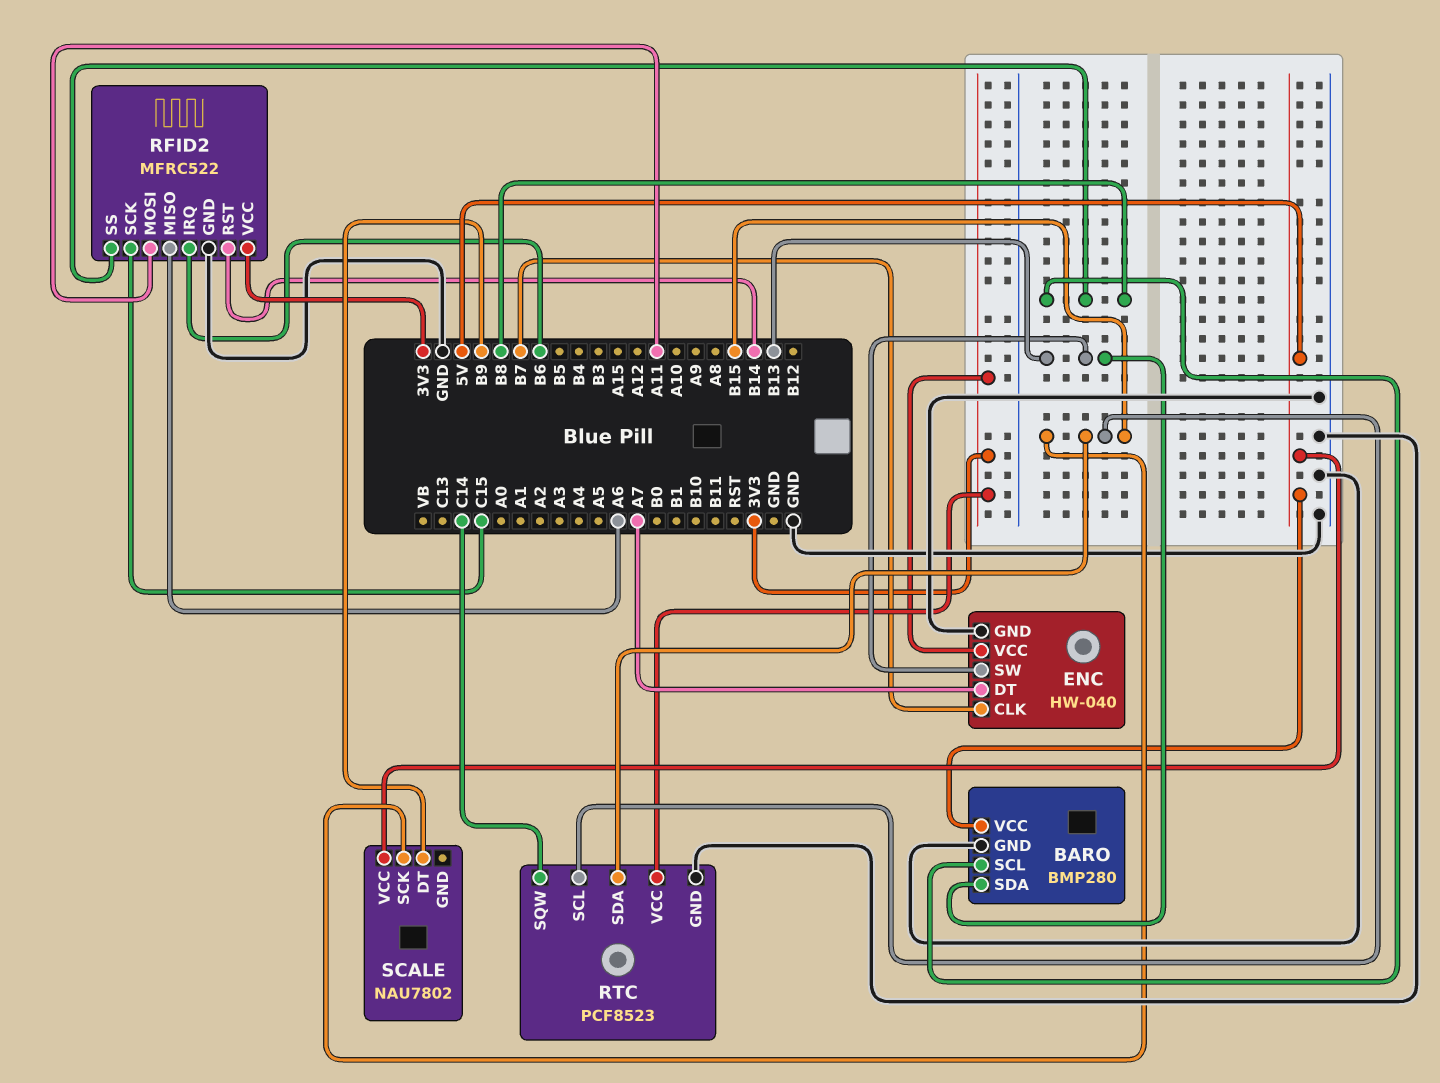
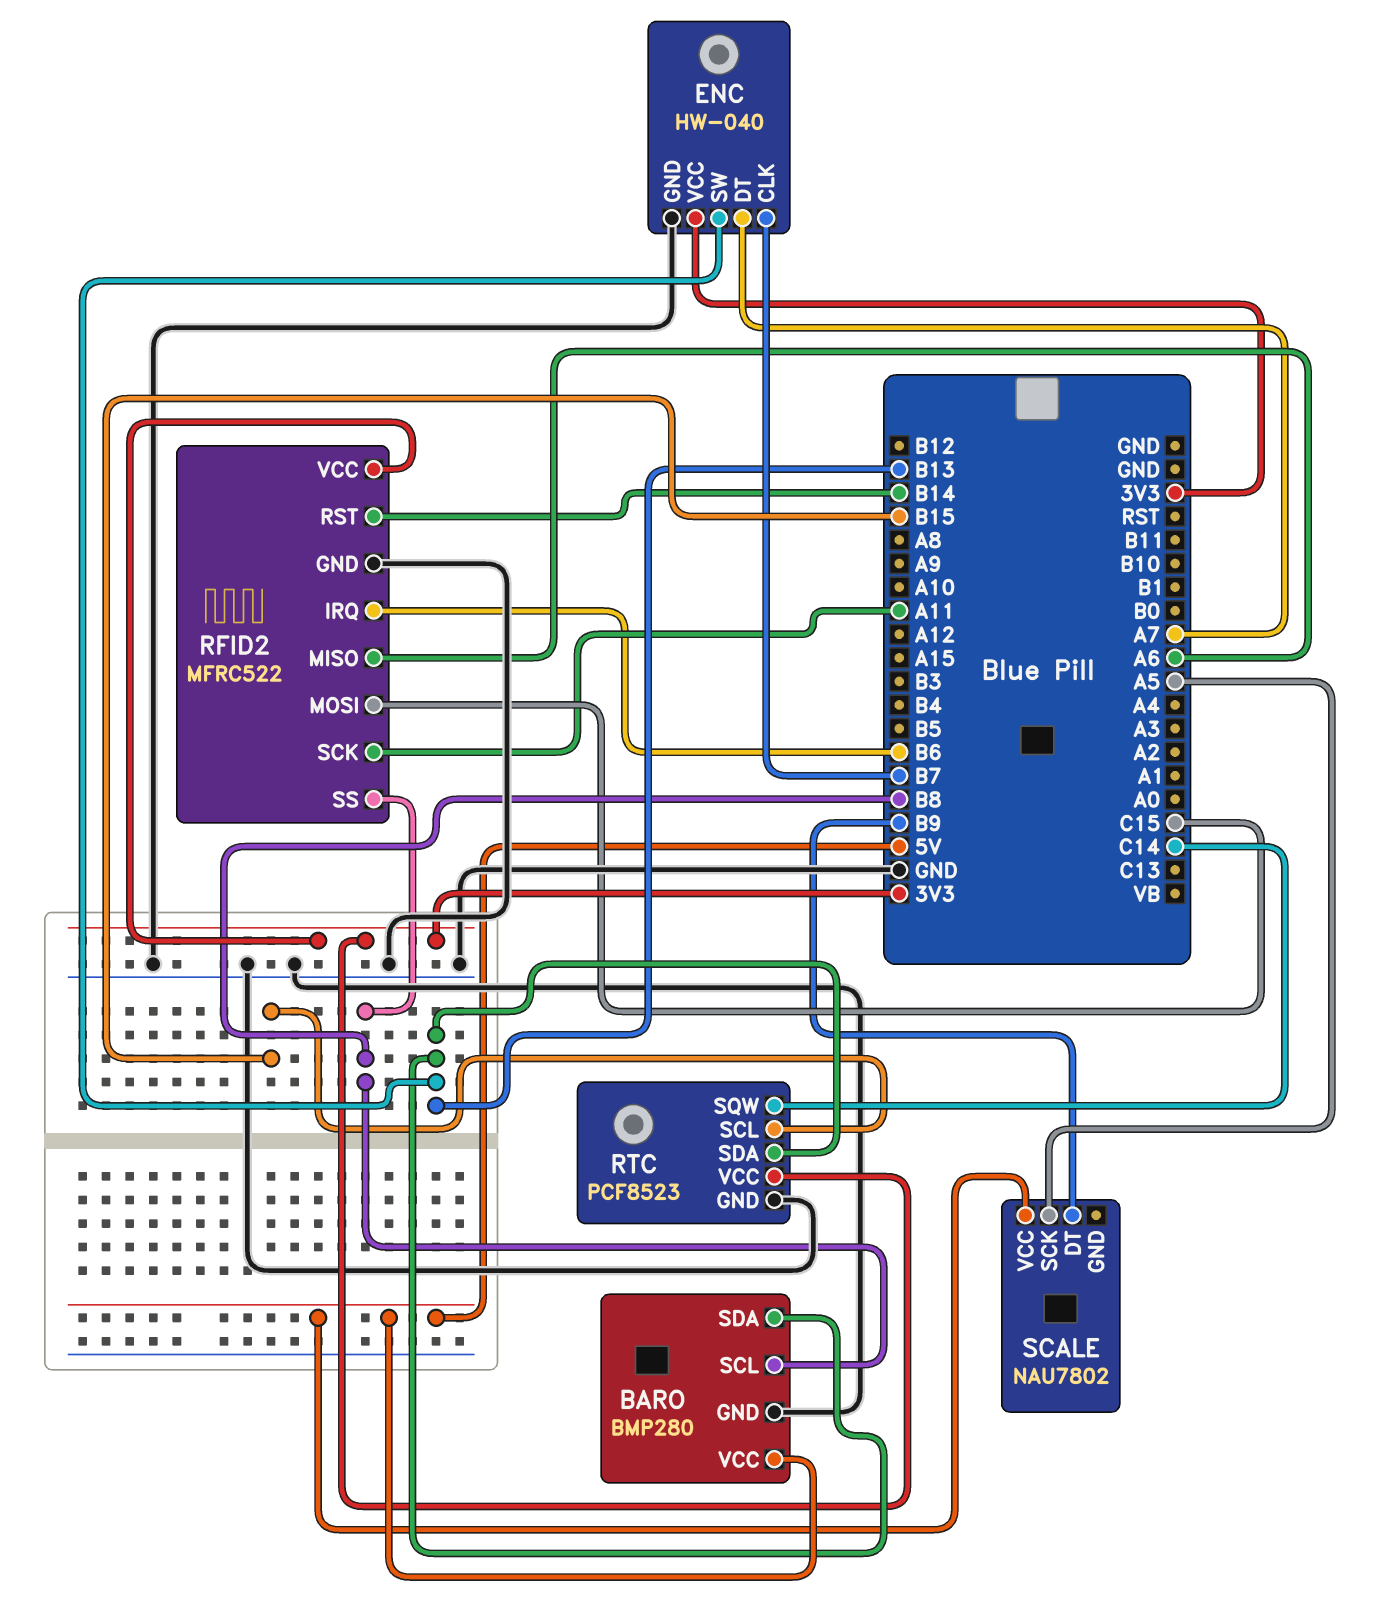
RFID2 pin MOSI: A11 -> C15
RFID2 pin SCK: C15 -> A11
RTC pin SDA: B15 -> B13
SCALE pin SCK: B15 -> A5

